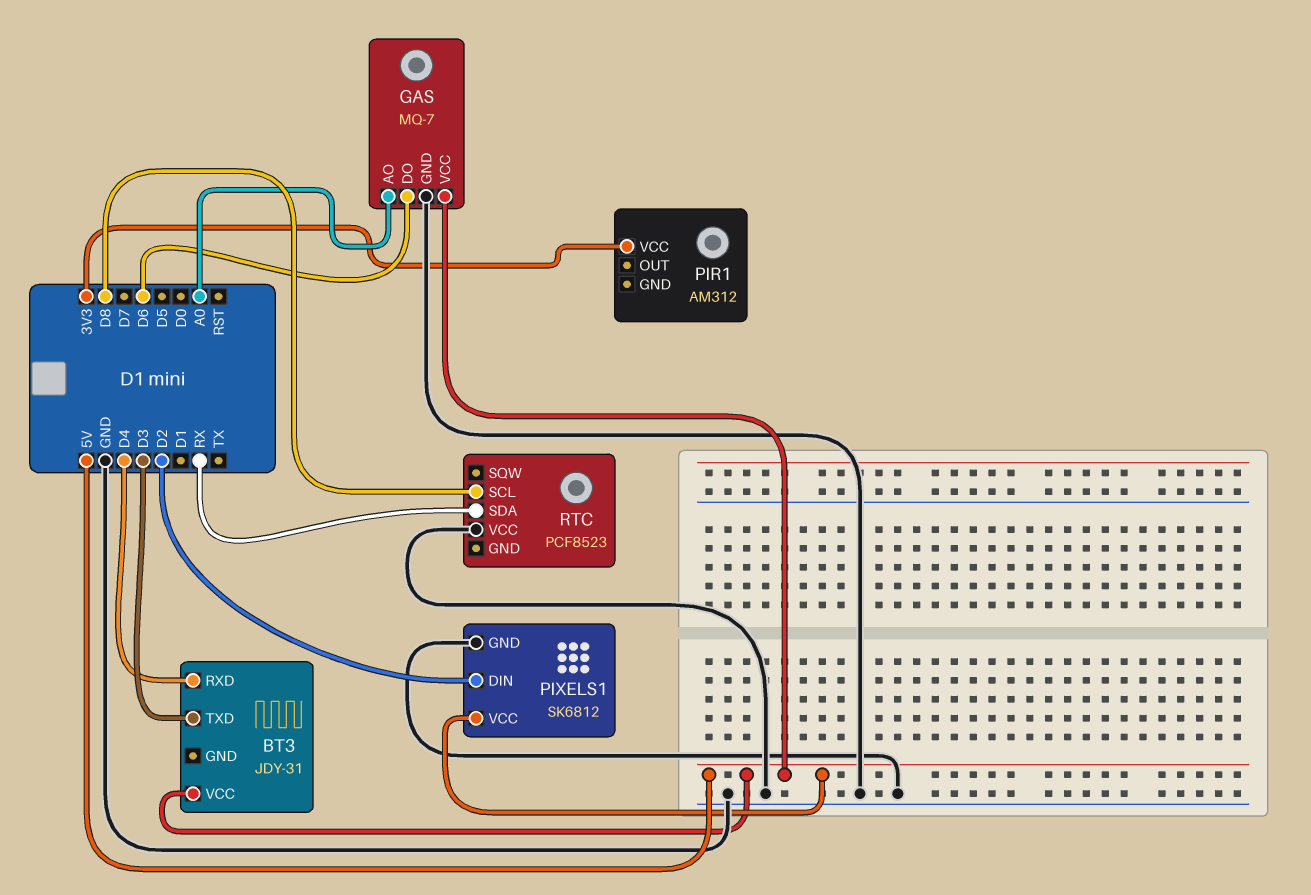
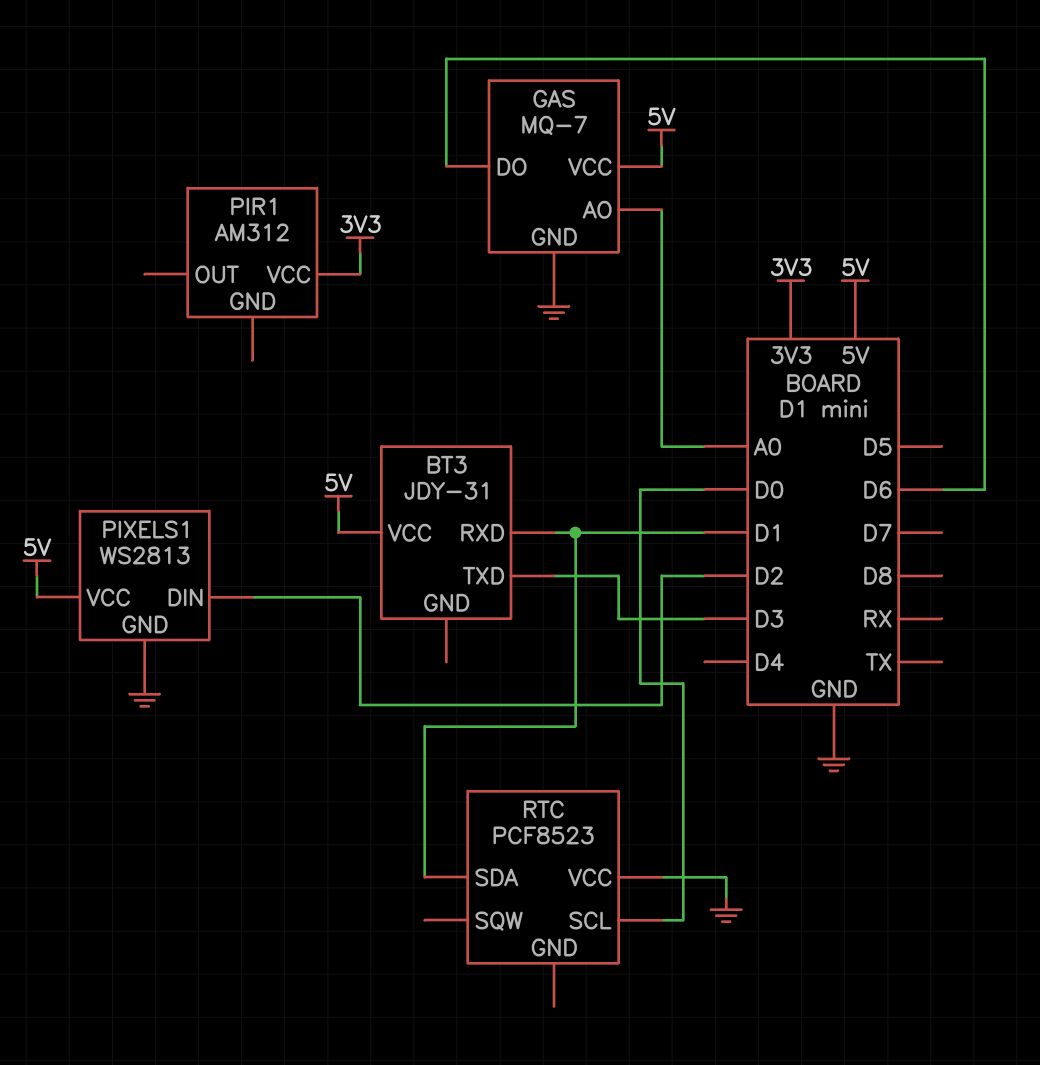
BT3 pin RXD: D4 -> D1
PIXELS1: SK6812 -> WS2813
RTC pin SCL: D8 -> D0
RTC pin SDA: RX -> D1

